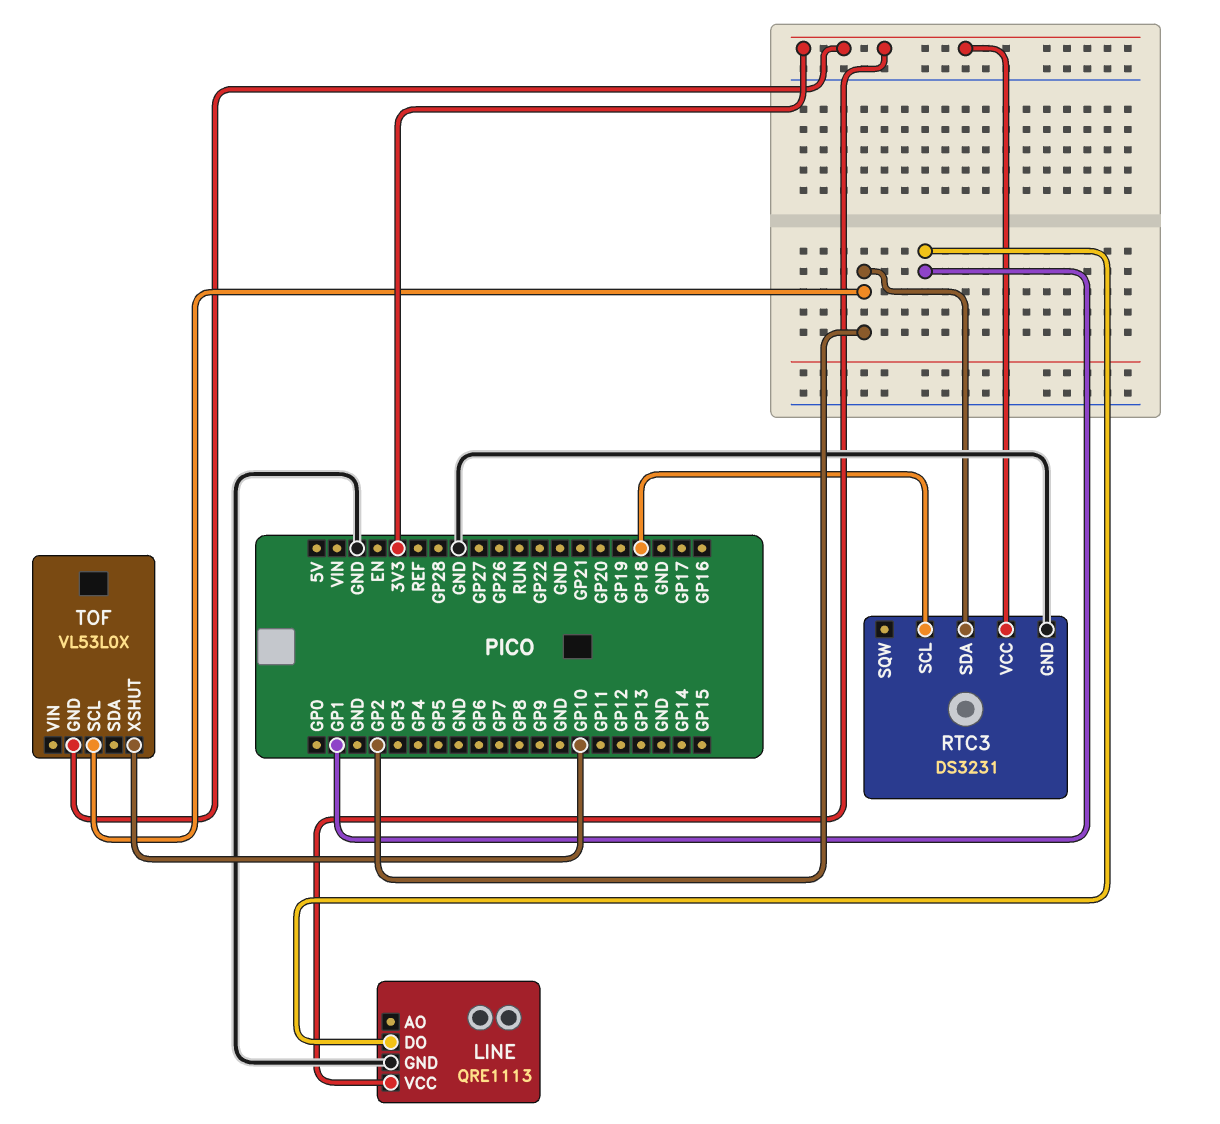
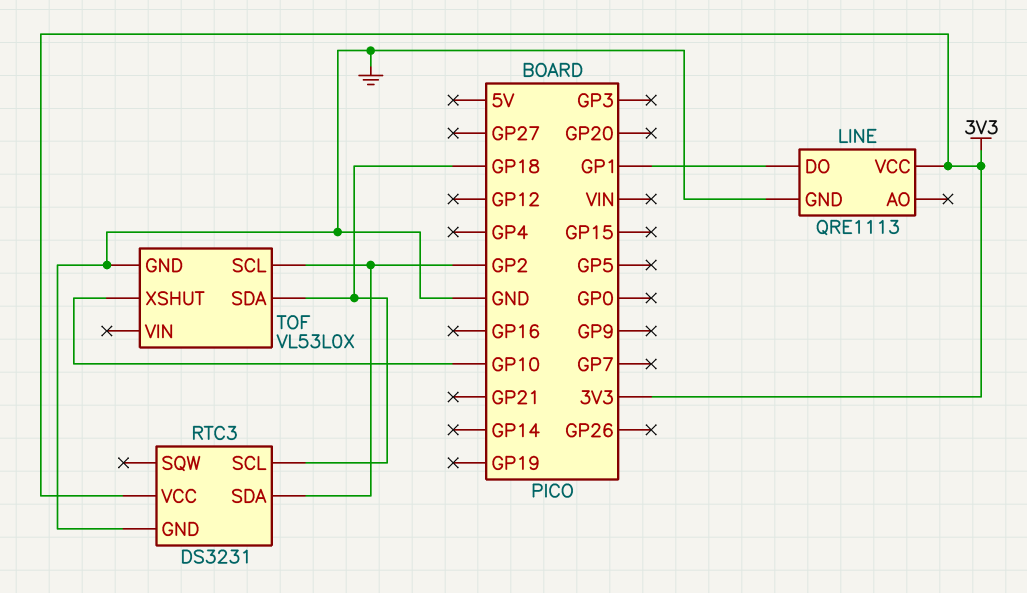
TOF pin GND: 3V3 -> GND
TOF pin SDA: none -> GP18

